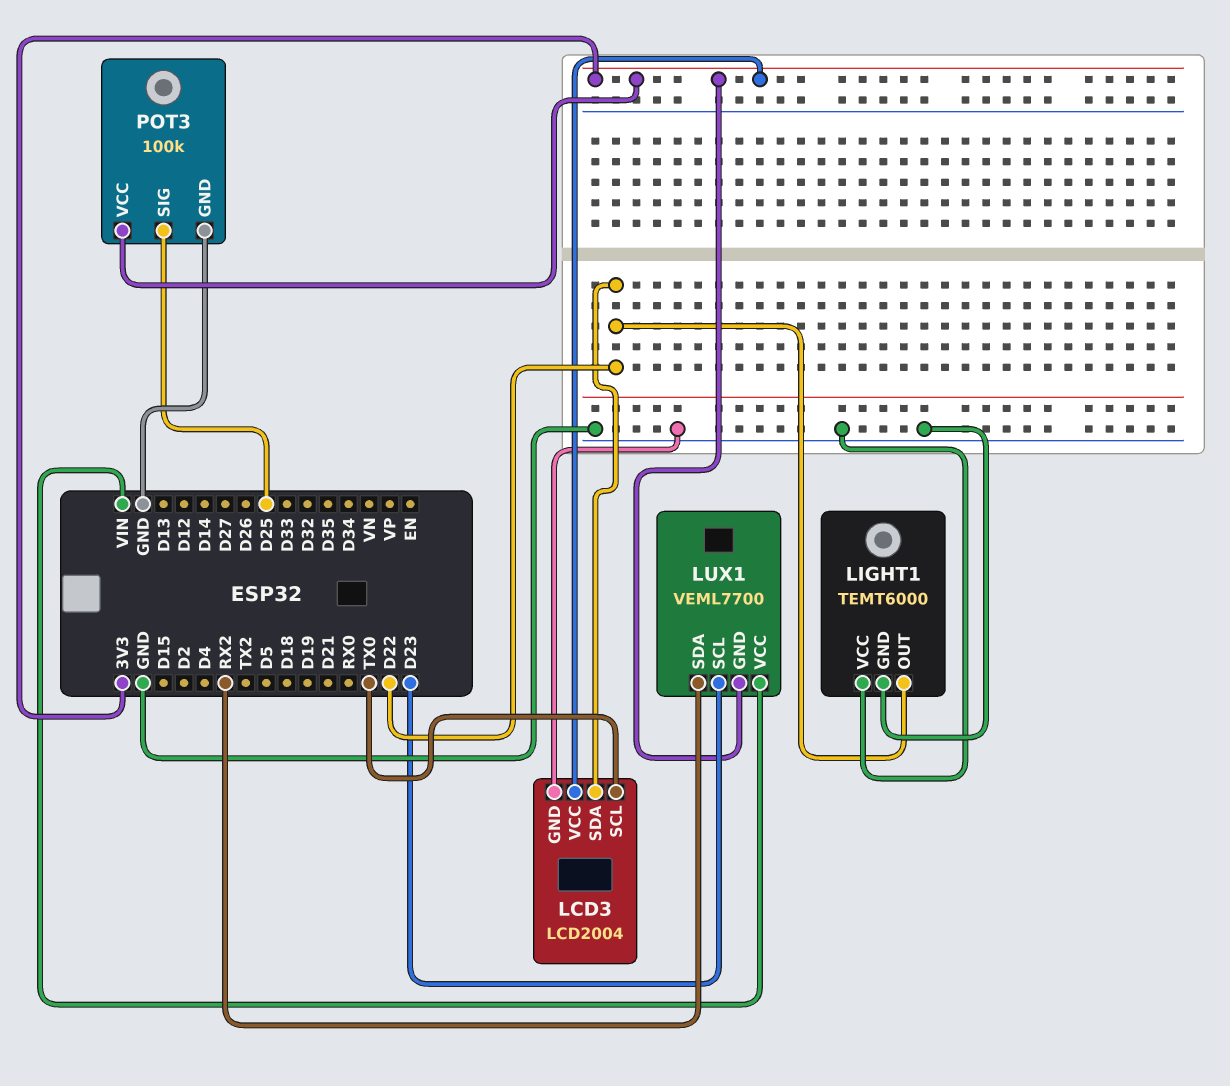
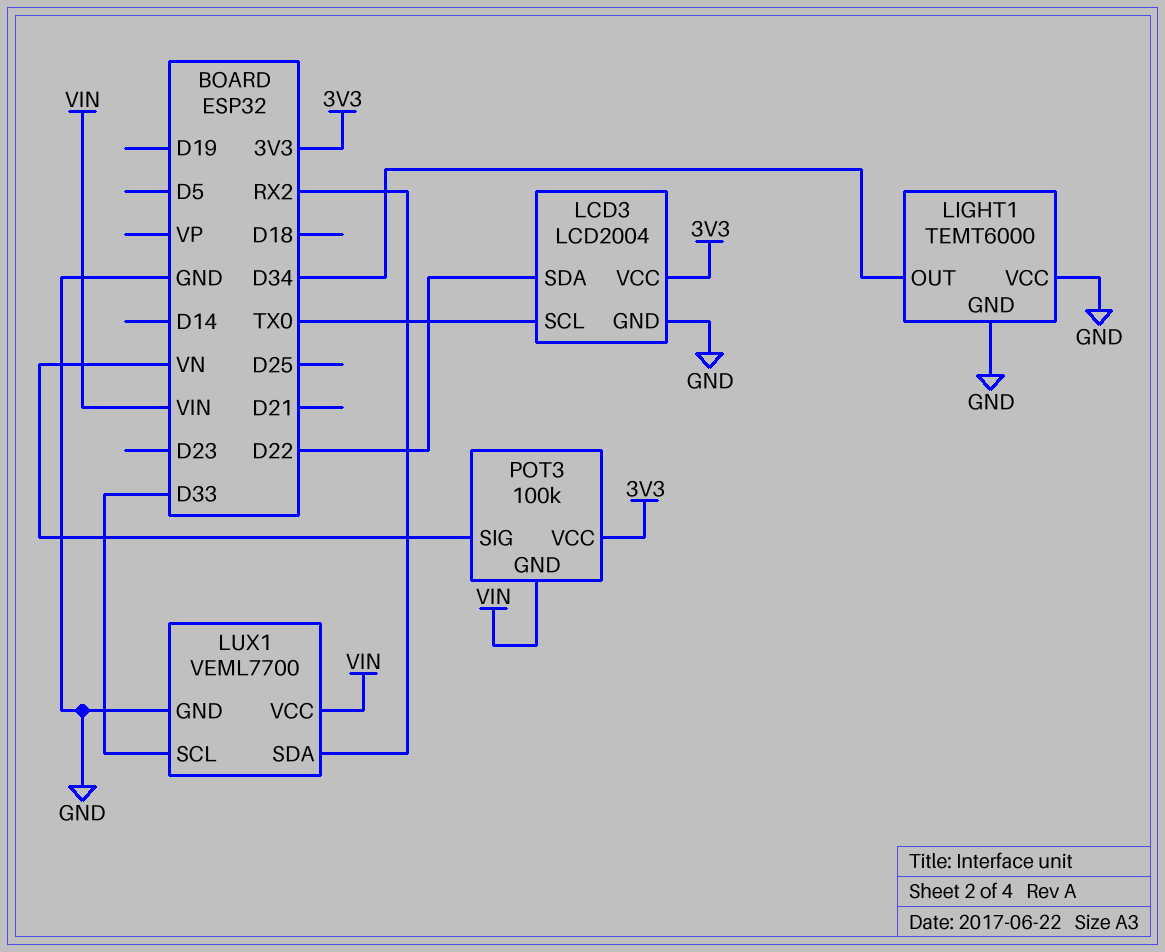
LIGHT1 pin OUT: D22 -> D34
LUX1 pin GND: 3V3 -> GND
LUX1 pin SCL: D23 -> D33
POT3 pin GND: GND -> VIN
POT3 pin SIG: D25 -> VN

